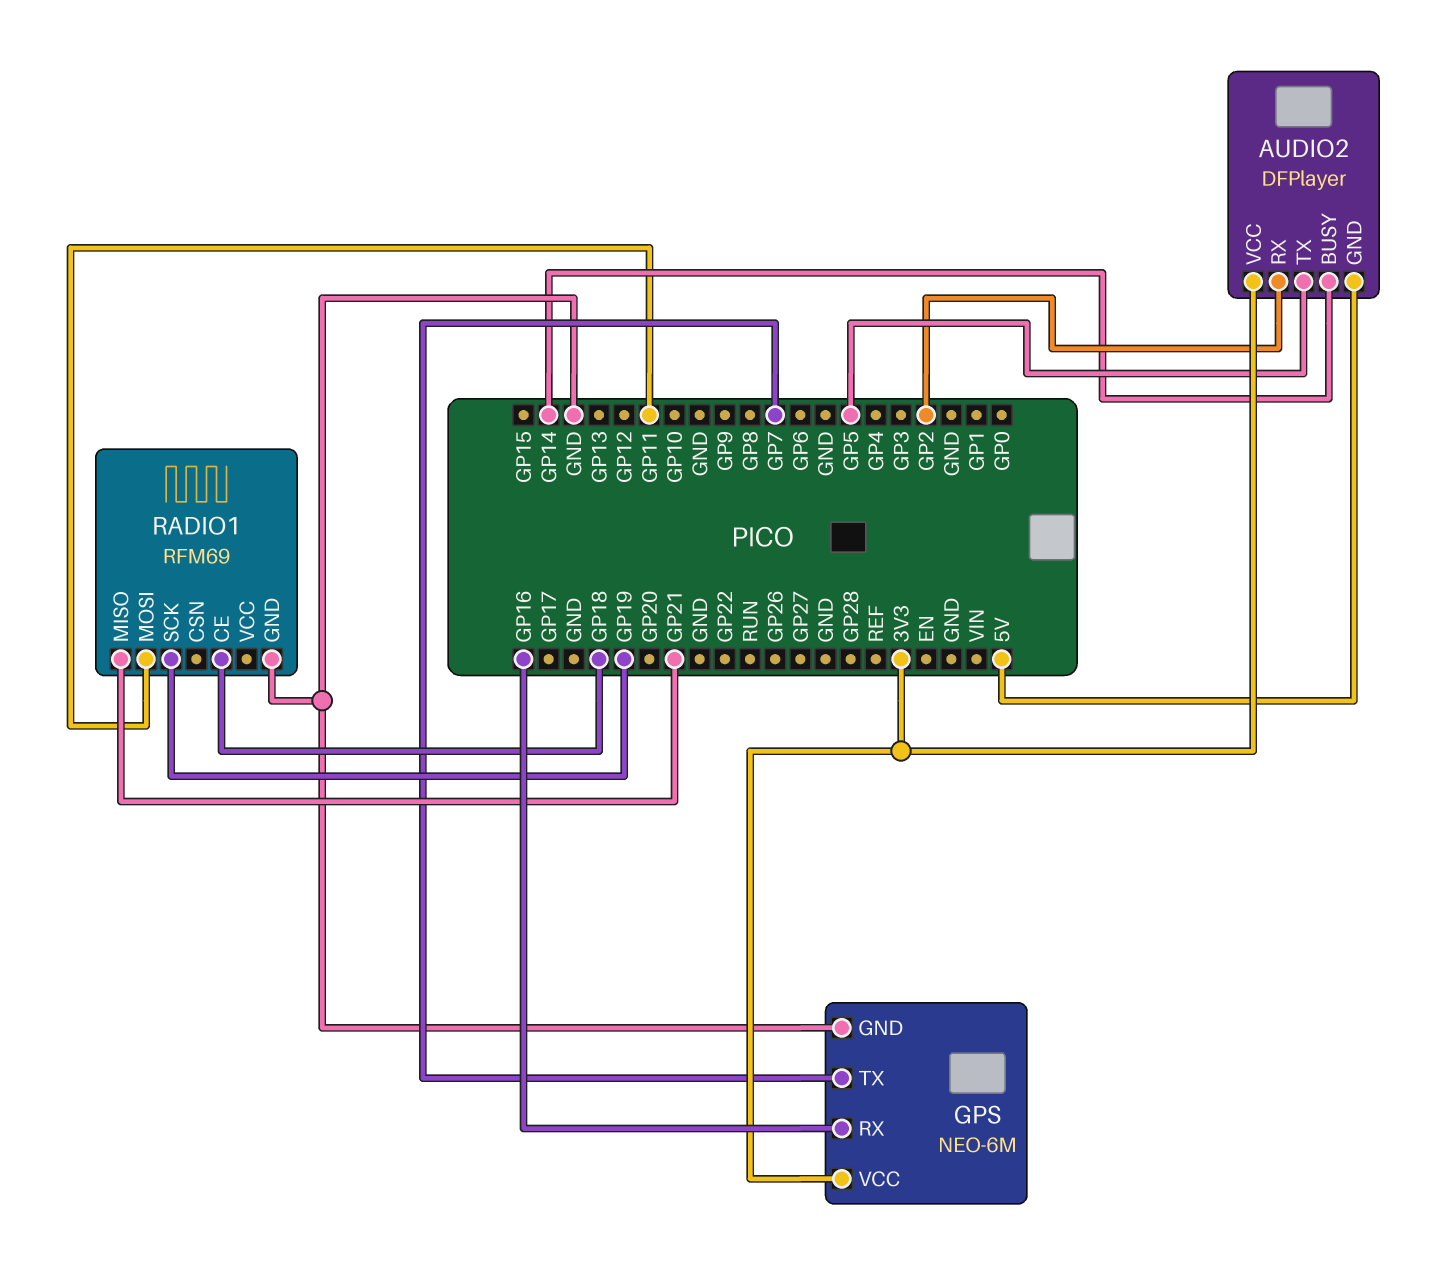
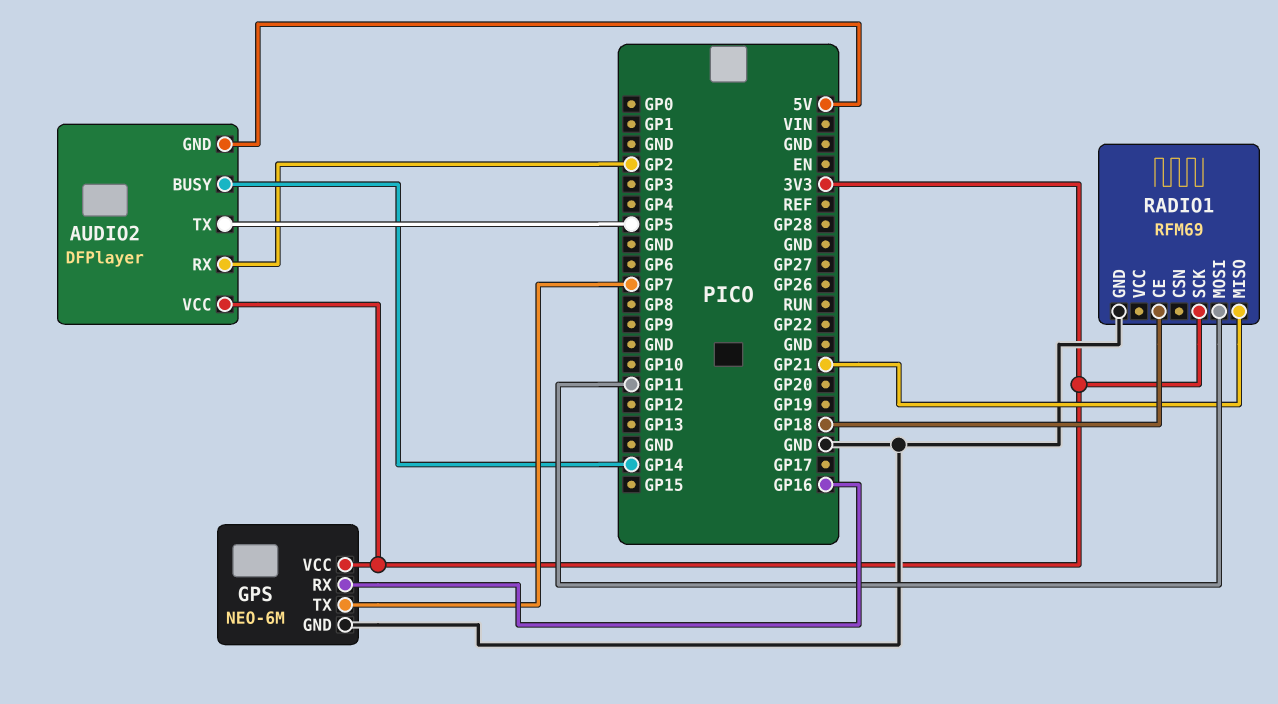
RADIO1 pin SCK: GP19 -> 3V3

